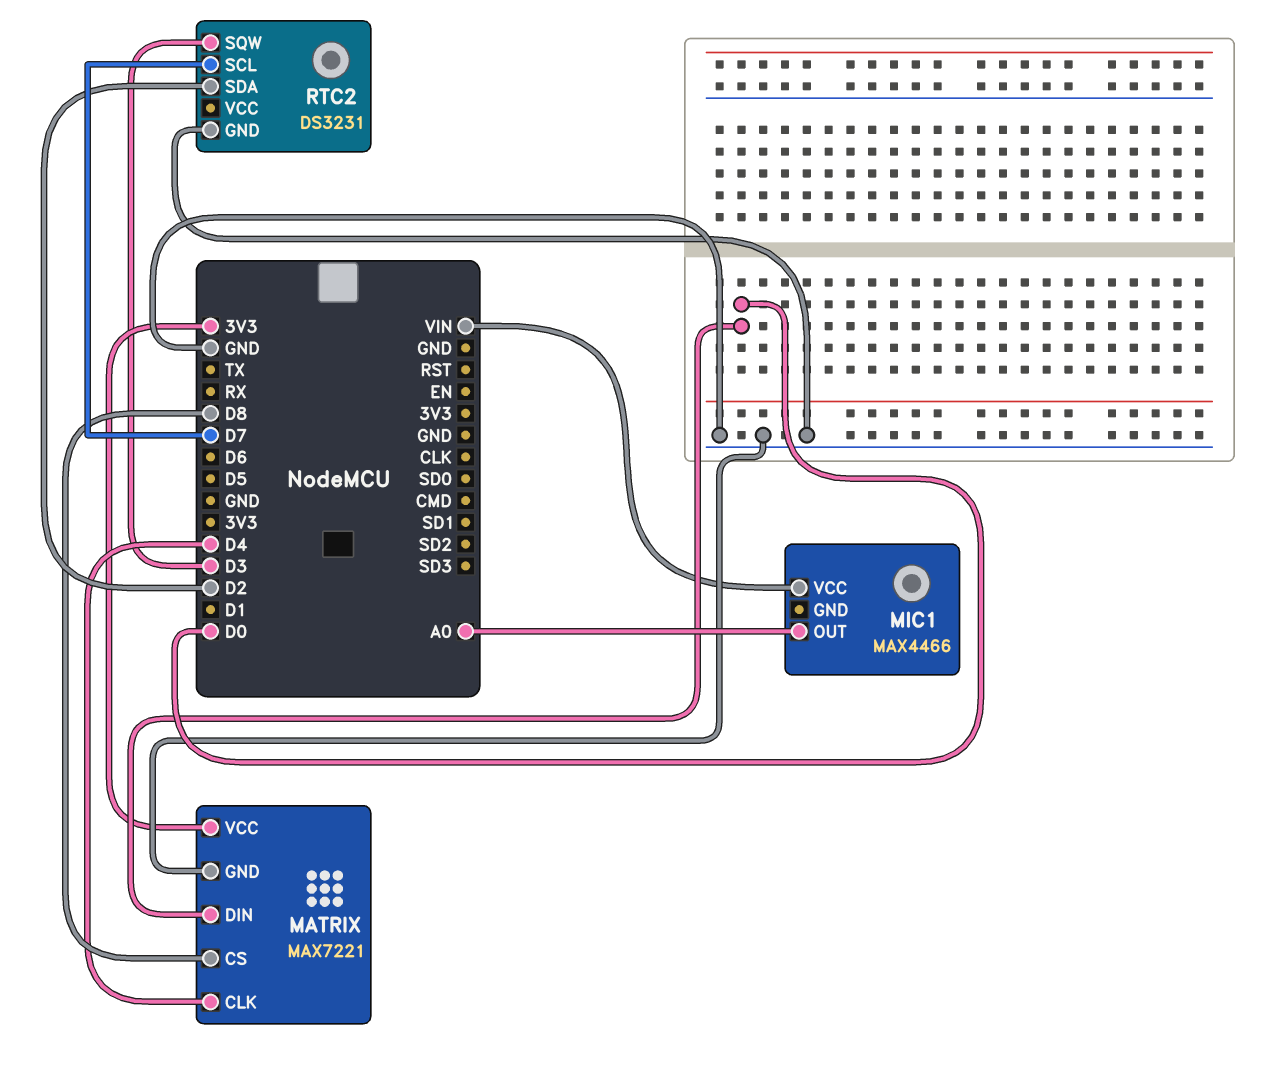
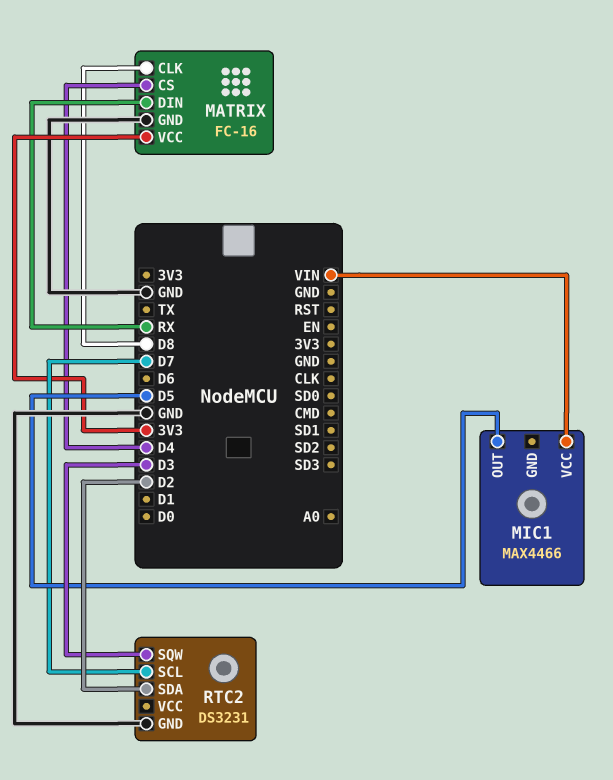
MATRIX: MAX7221 -> FC-16
MATRIX pin CLK: D4 -> D8
MATRIX pin CS: D8 -> D4
MATRIX pin DIN: D0 -> RX
MIC1 pin OUT: A0 -> D5

